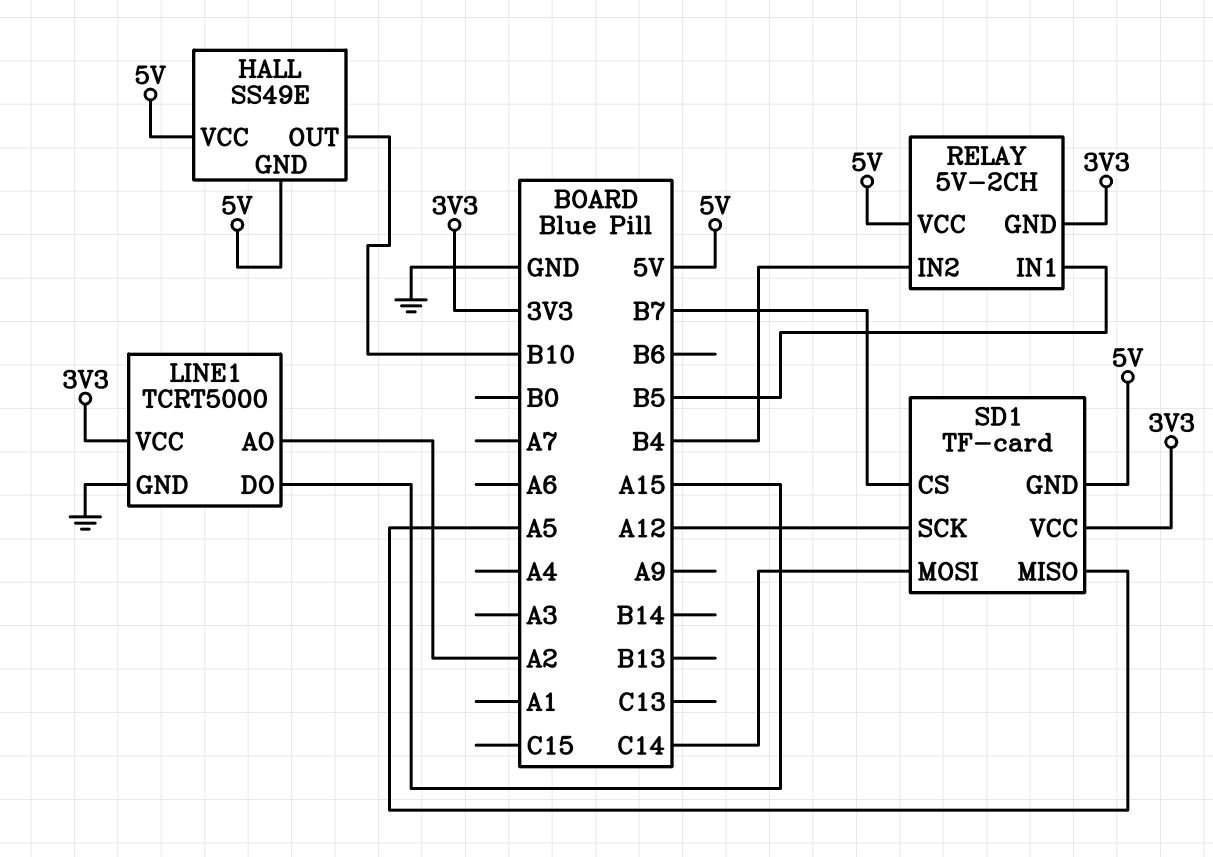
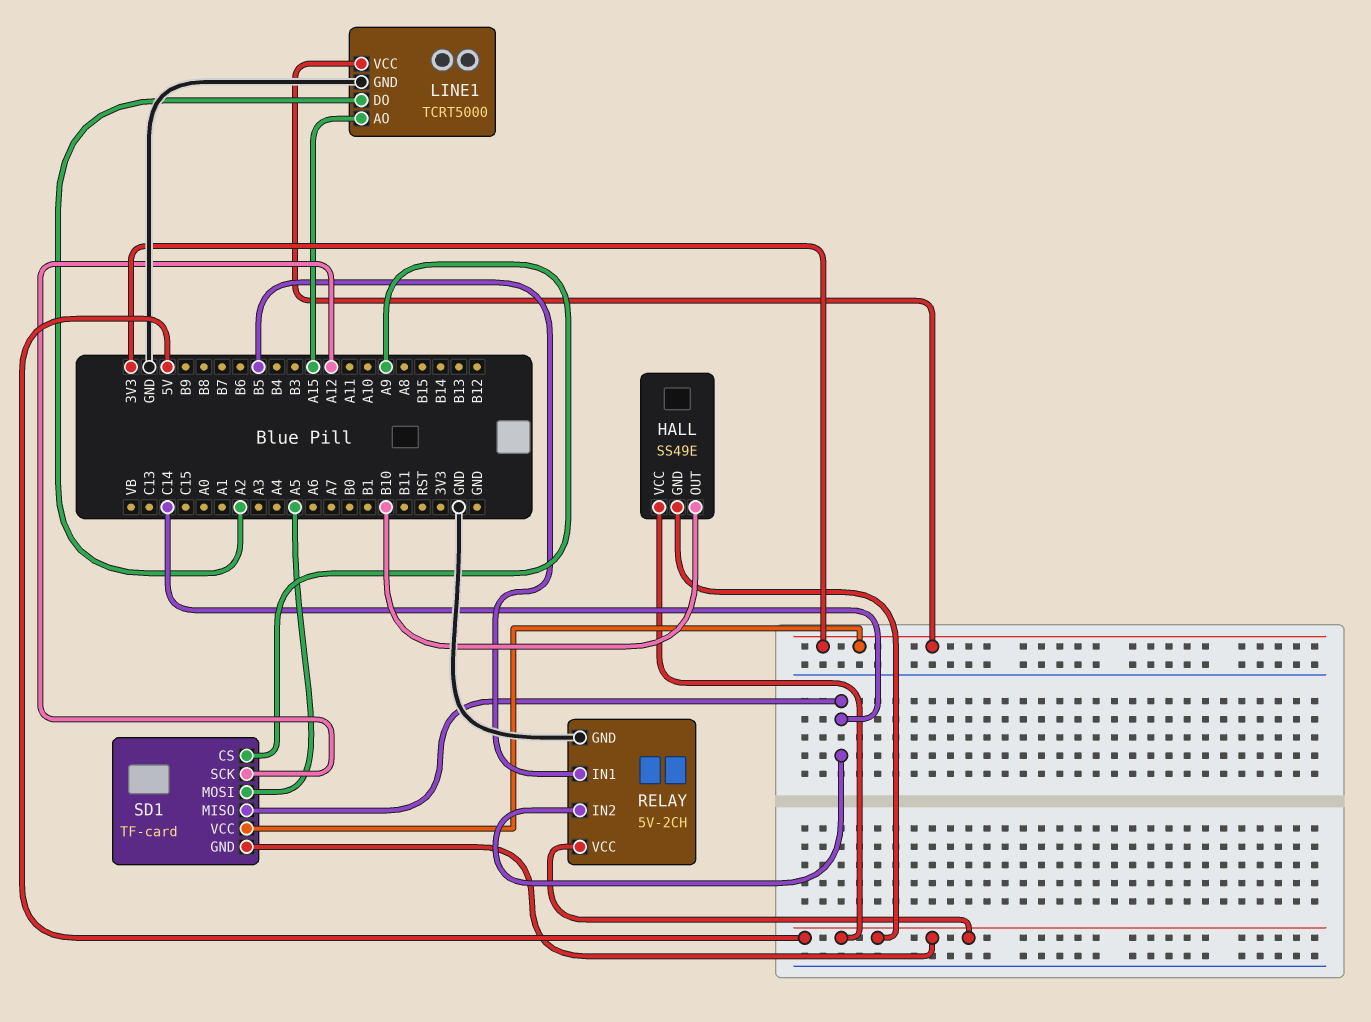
LINE1 pin AO: A2 -> A15
LINE1 pin DO: A15 -> A2
RELAY pin GND: 3V3 -> GND
RELAY pin IN2: B4 -> C14
SD1 pin CS: B7 -> A9
SD1 pin MISO: A5 -> C14
SD1 pin MOSI: C14 -> A5

